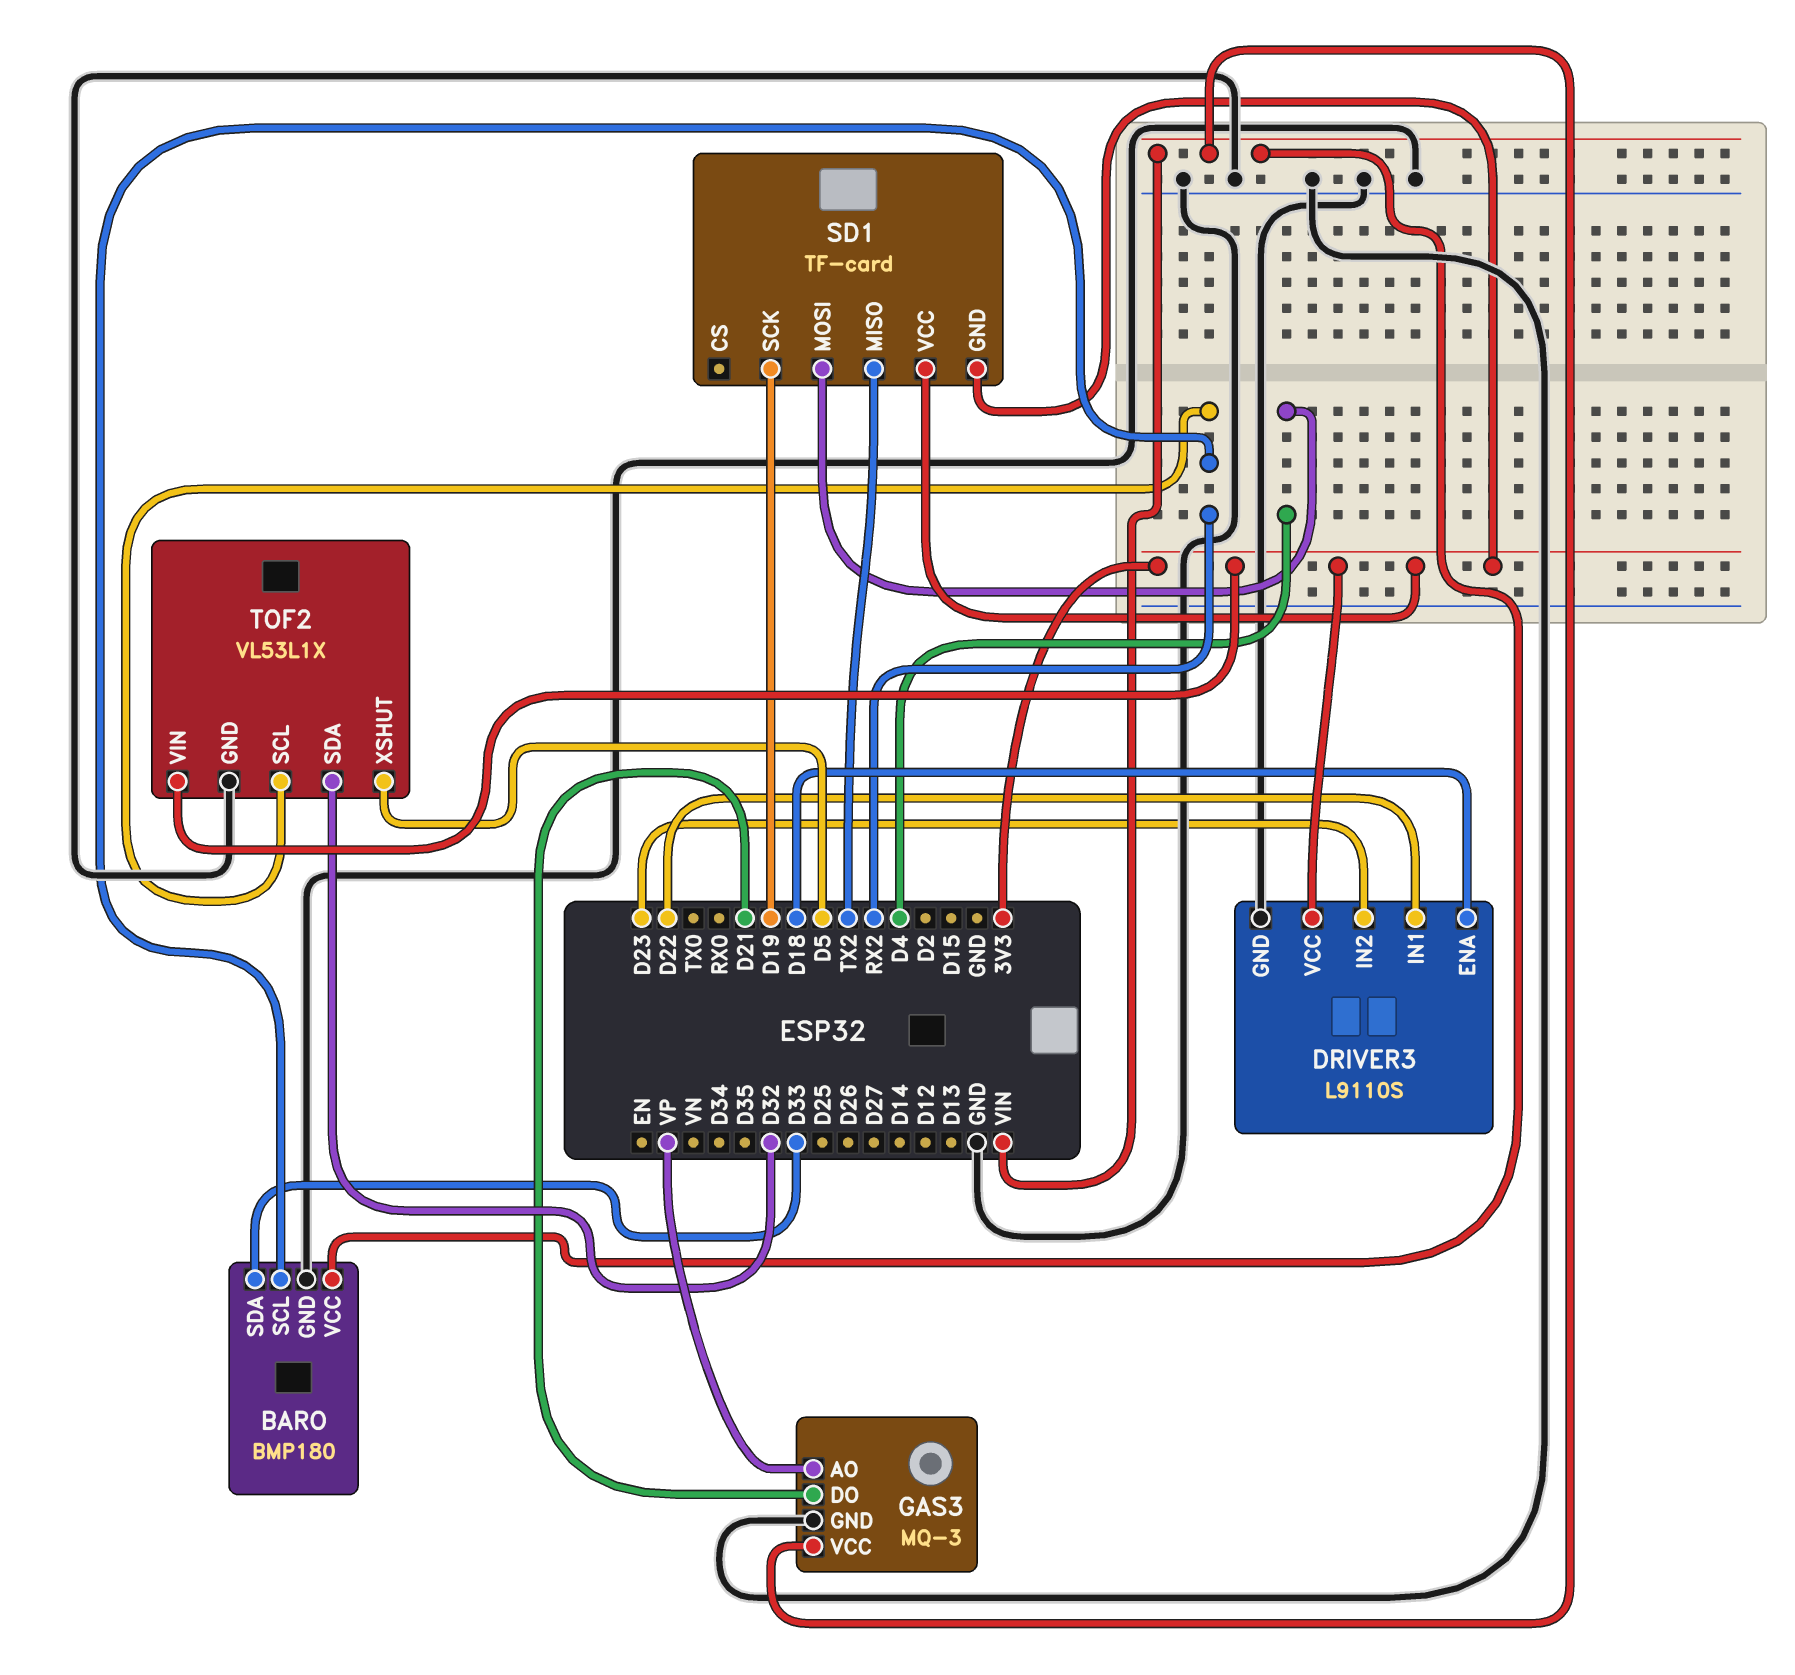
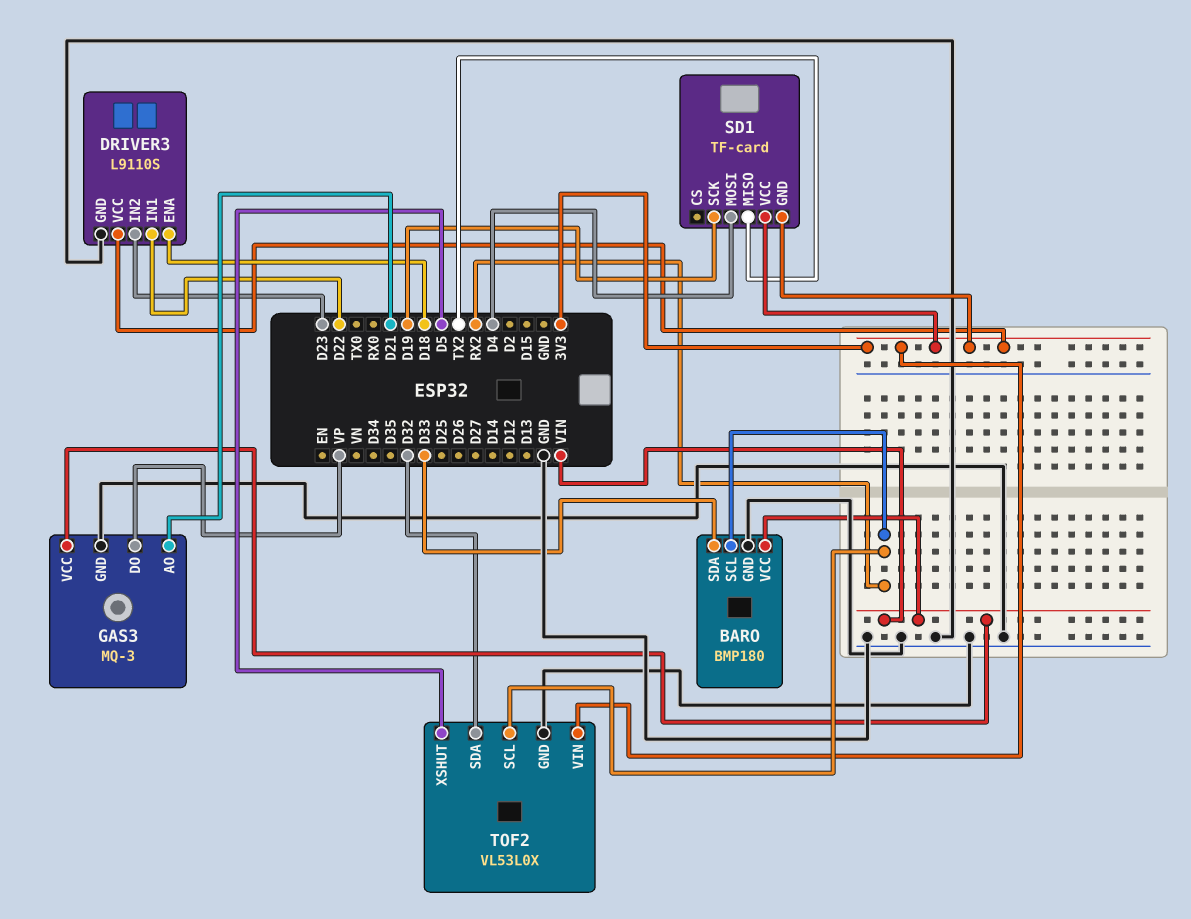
GAS3 pin AO: VP -> D21
GAS3 pin DO: D21 -> VP
TOF2: VL53L1X -> VL53L0X

